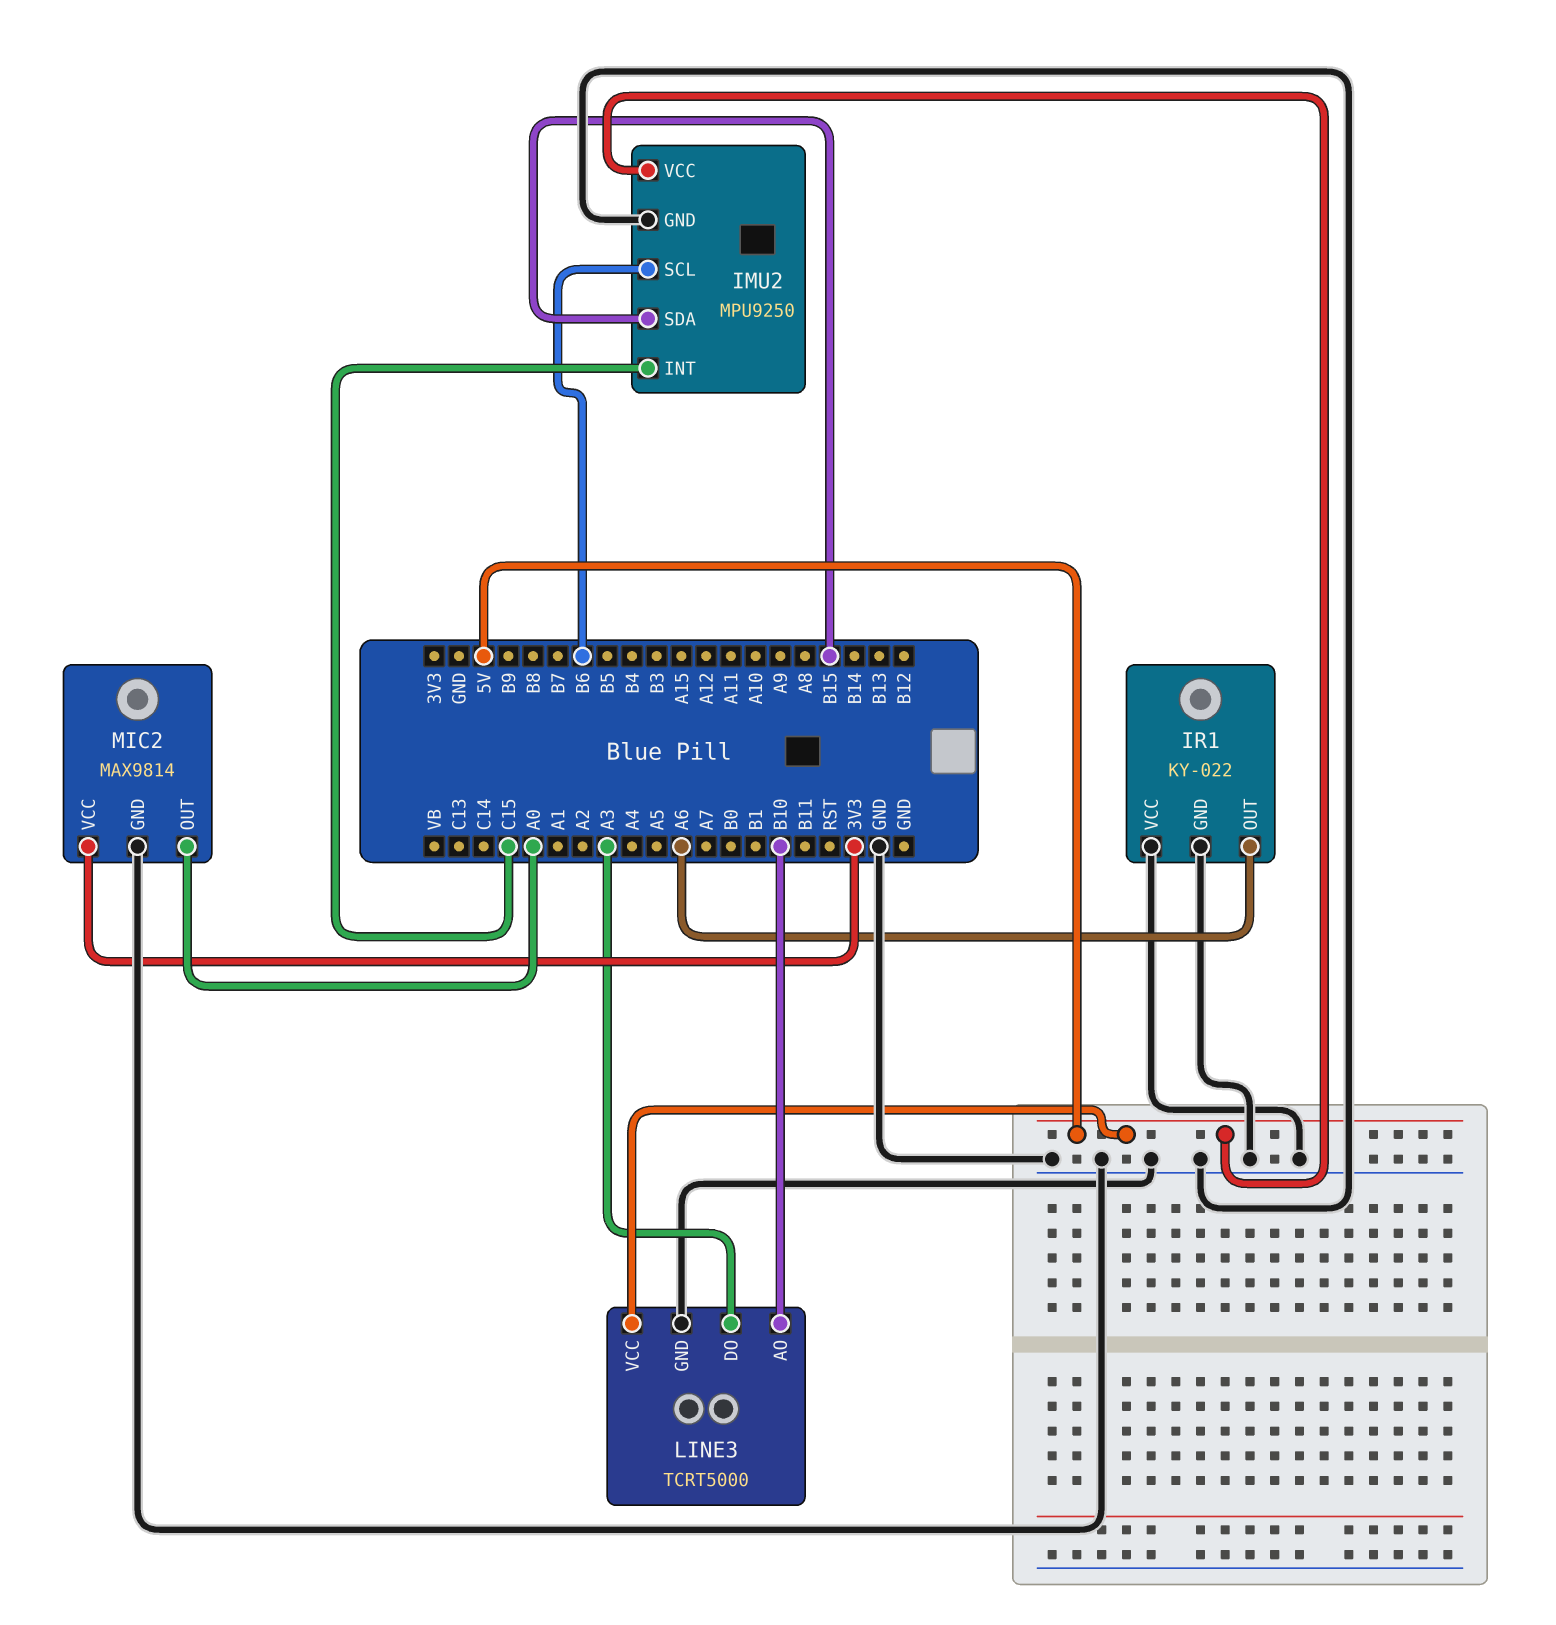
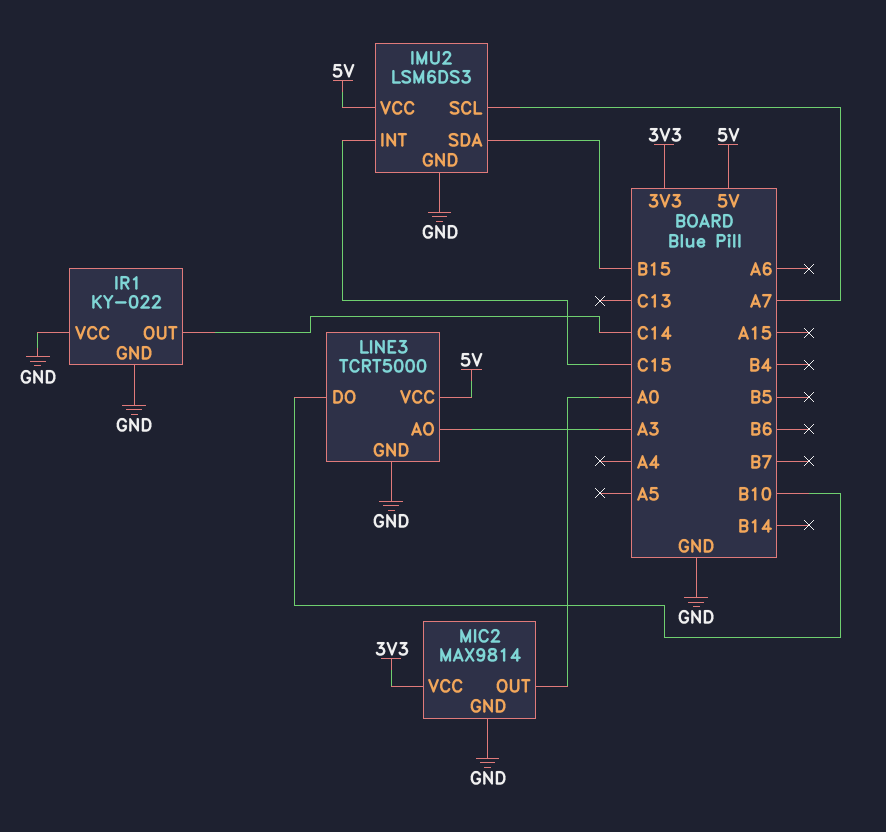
IMU2: MPU9250 -> LSM6DS3
IMU2 pin SCL: B6 -> A7
IR1 pin OUT: A6 -> C14
LINE3 pin AO: B10 -> A3
LINE3 pin DO: A3 -> B10

